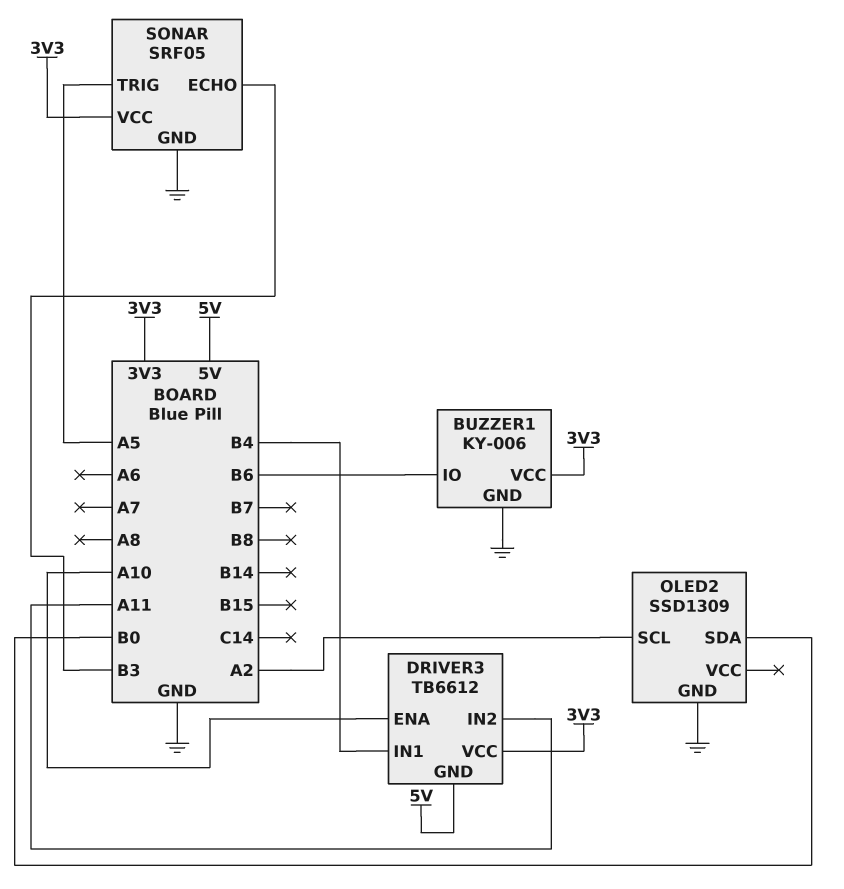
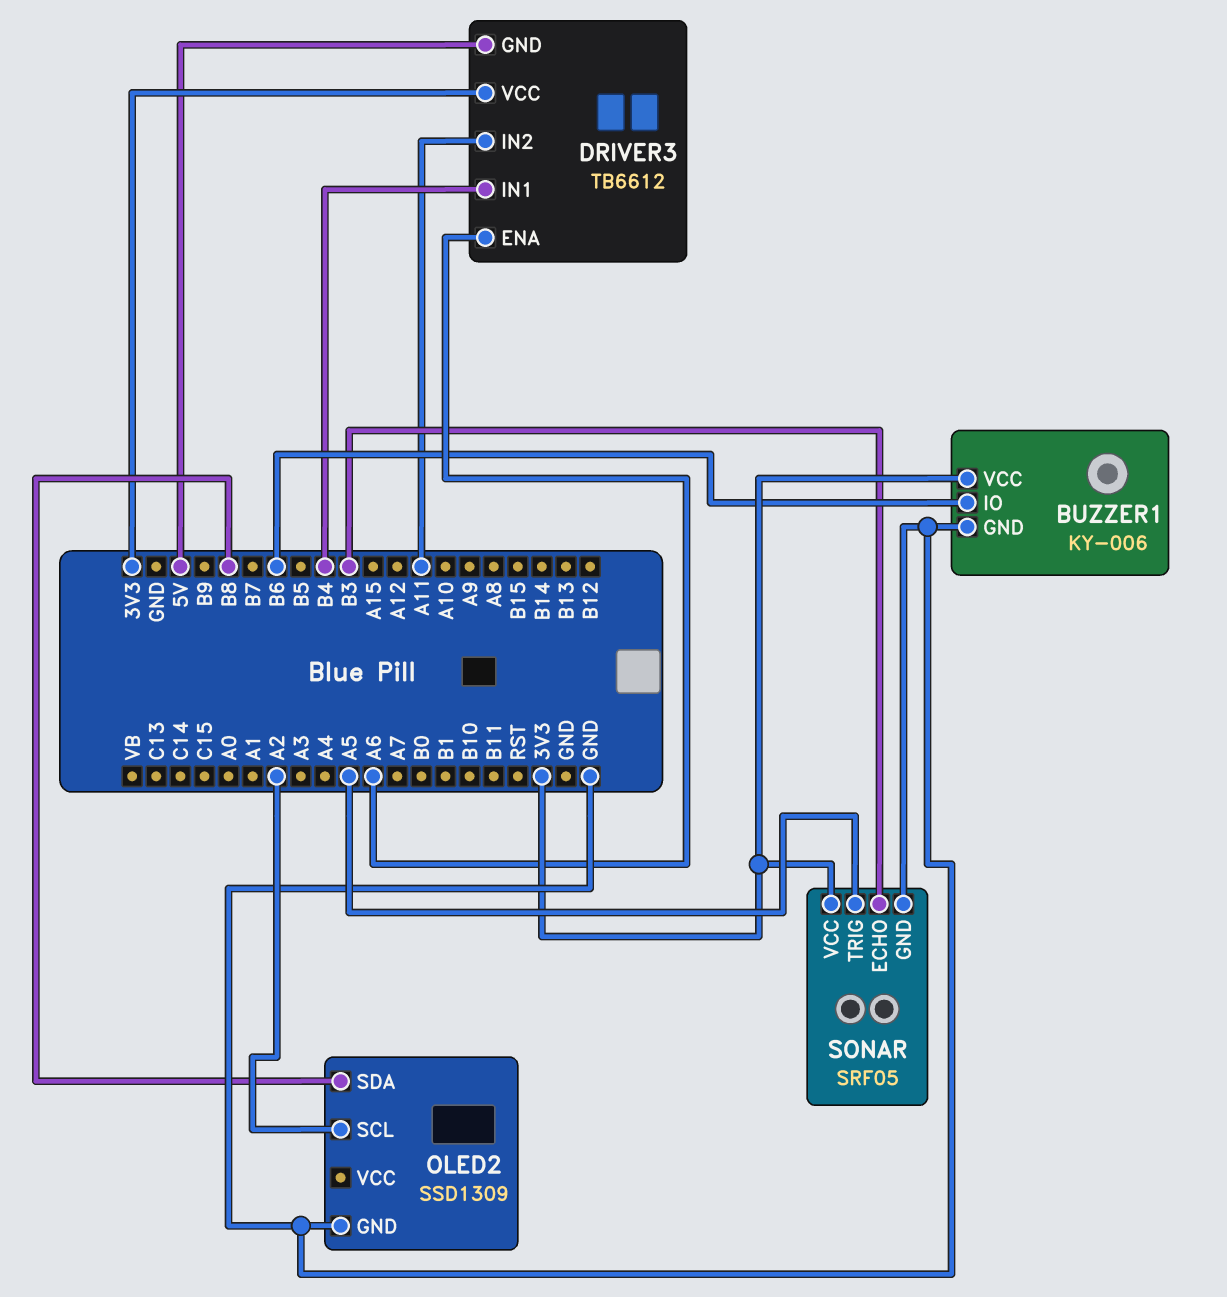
DRIVER3 pin ENA: A10 -> A6
OLED2 pin SDA: B0 -> B8

